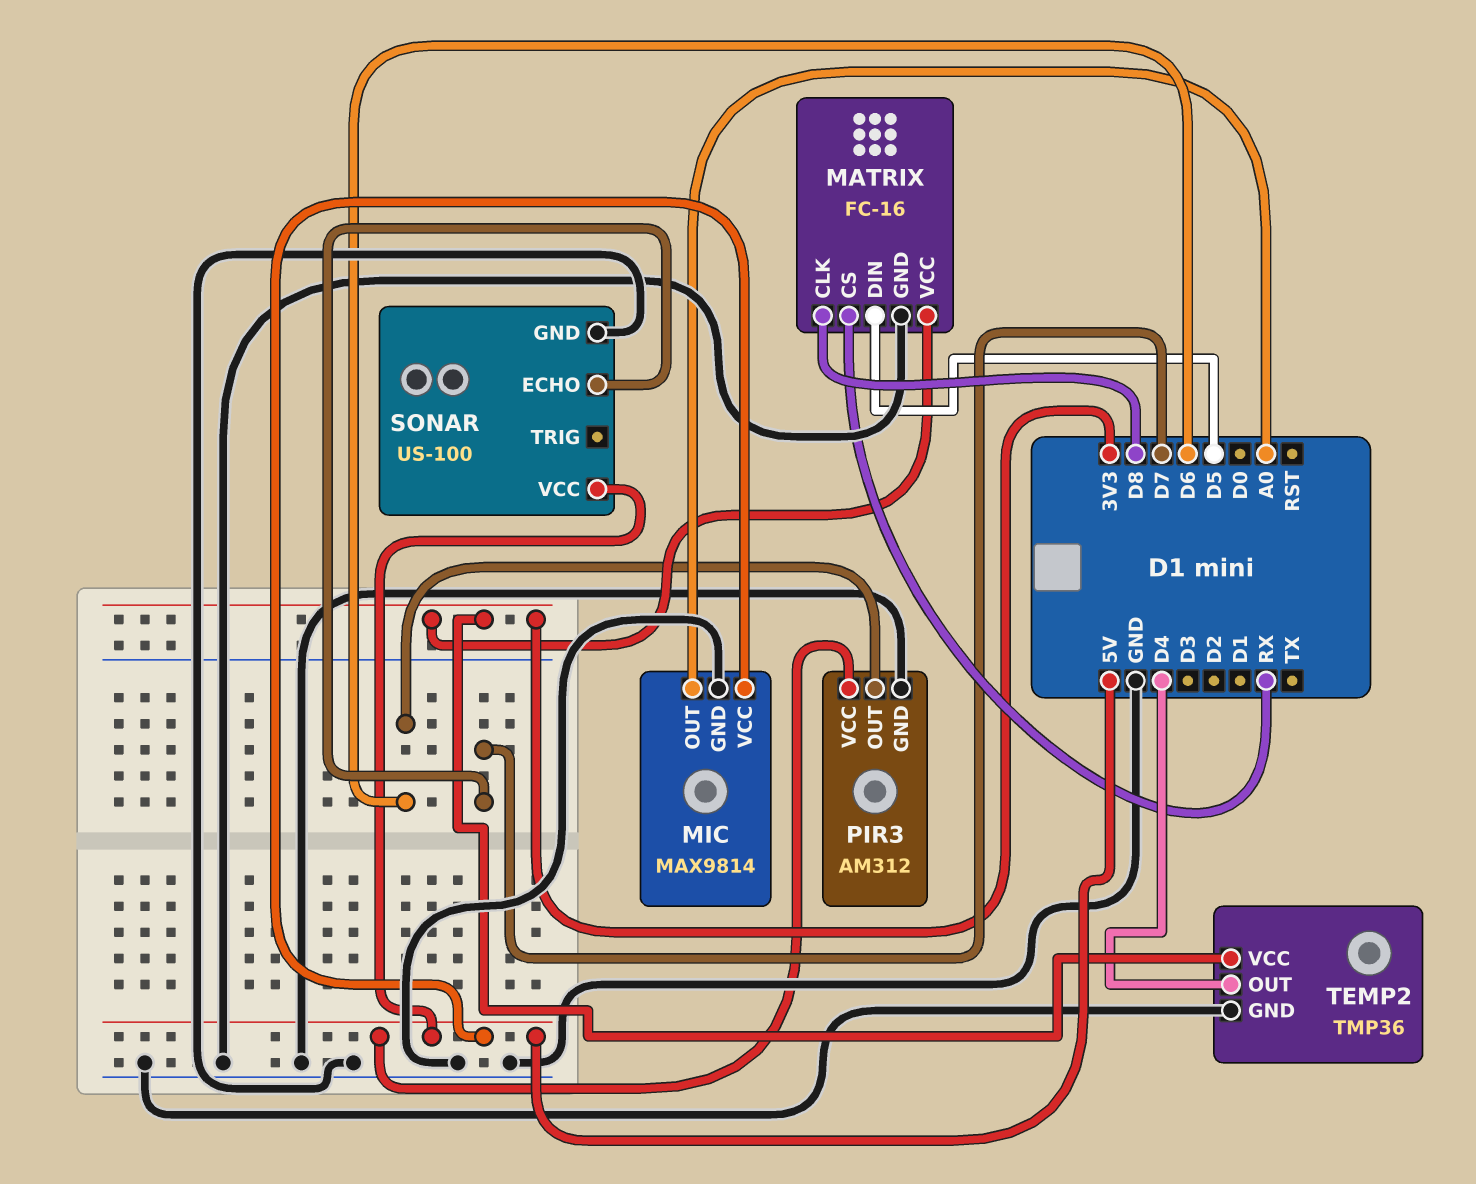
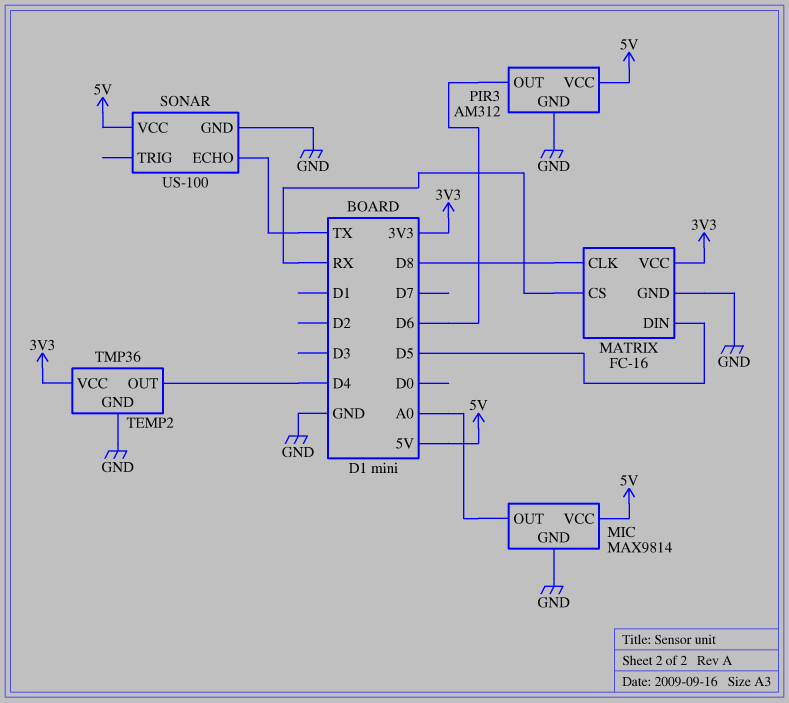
SONAR pin ECHO: D7 -> TX

